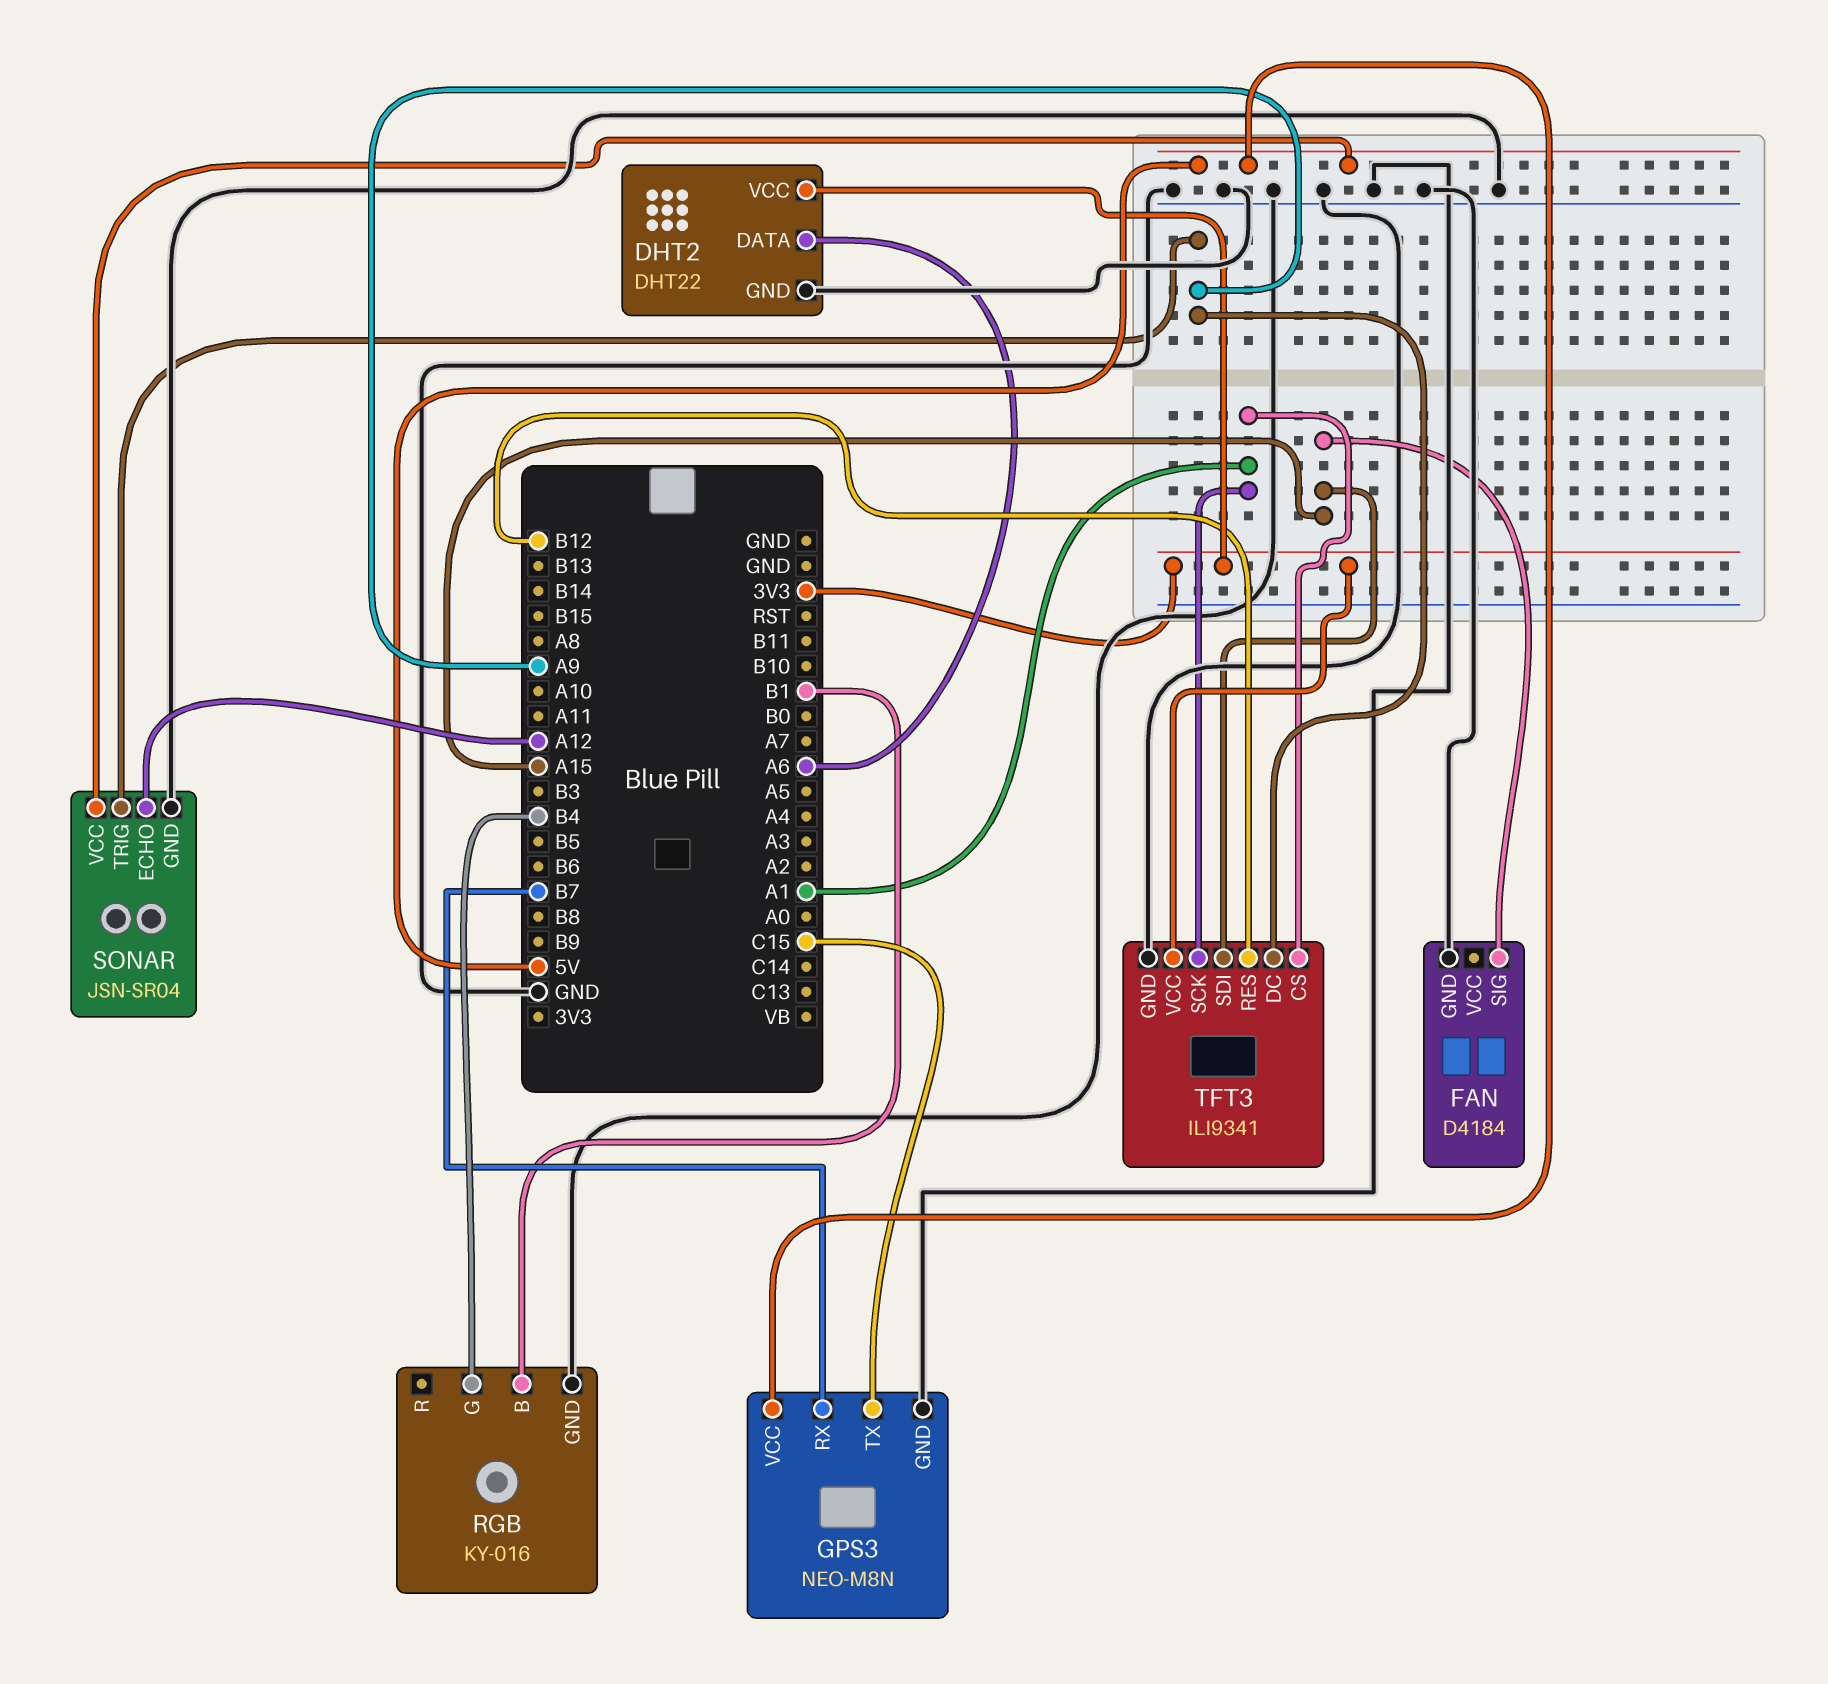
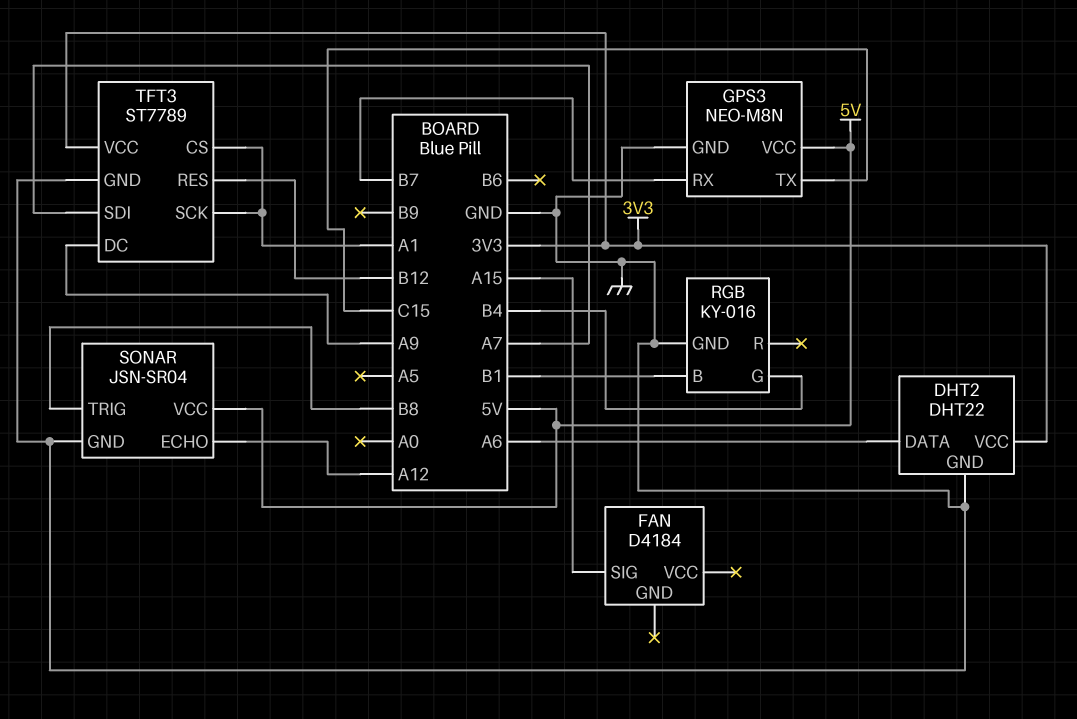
FAN pin GND: GND -> none
SONAR pin TRIG: A9 -> B8
TFT3: ILI9341 -> ST7789
TFT3 pin SDI: A15 -> A7

